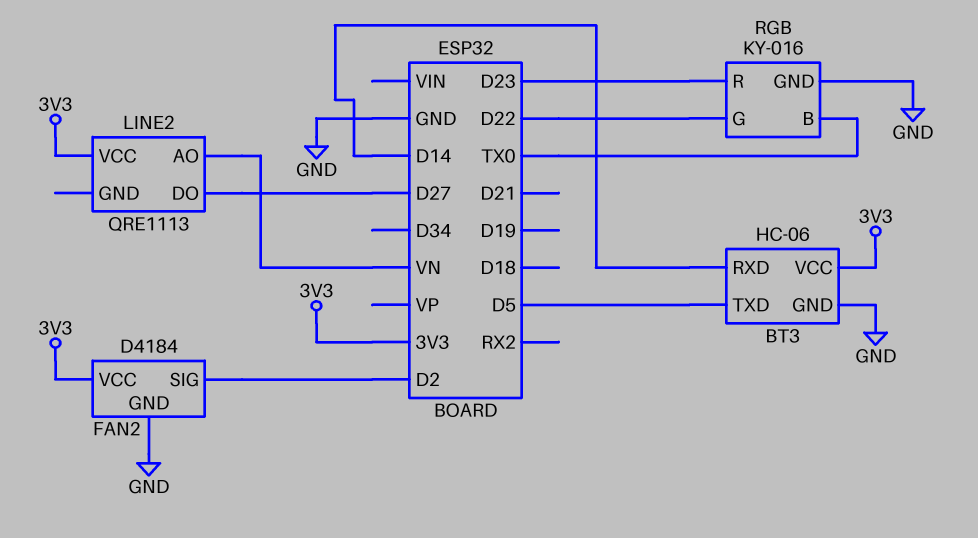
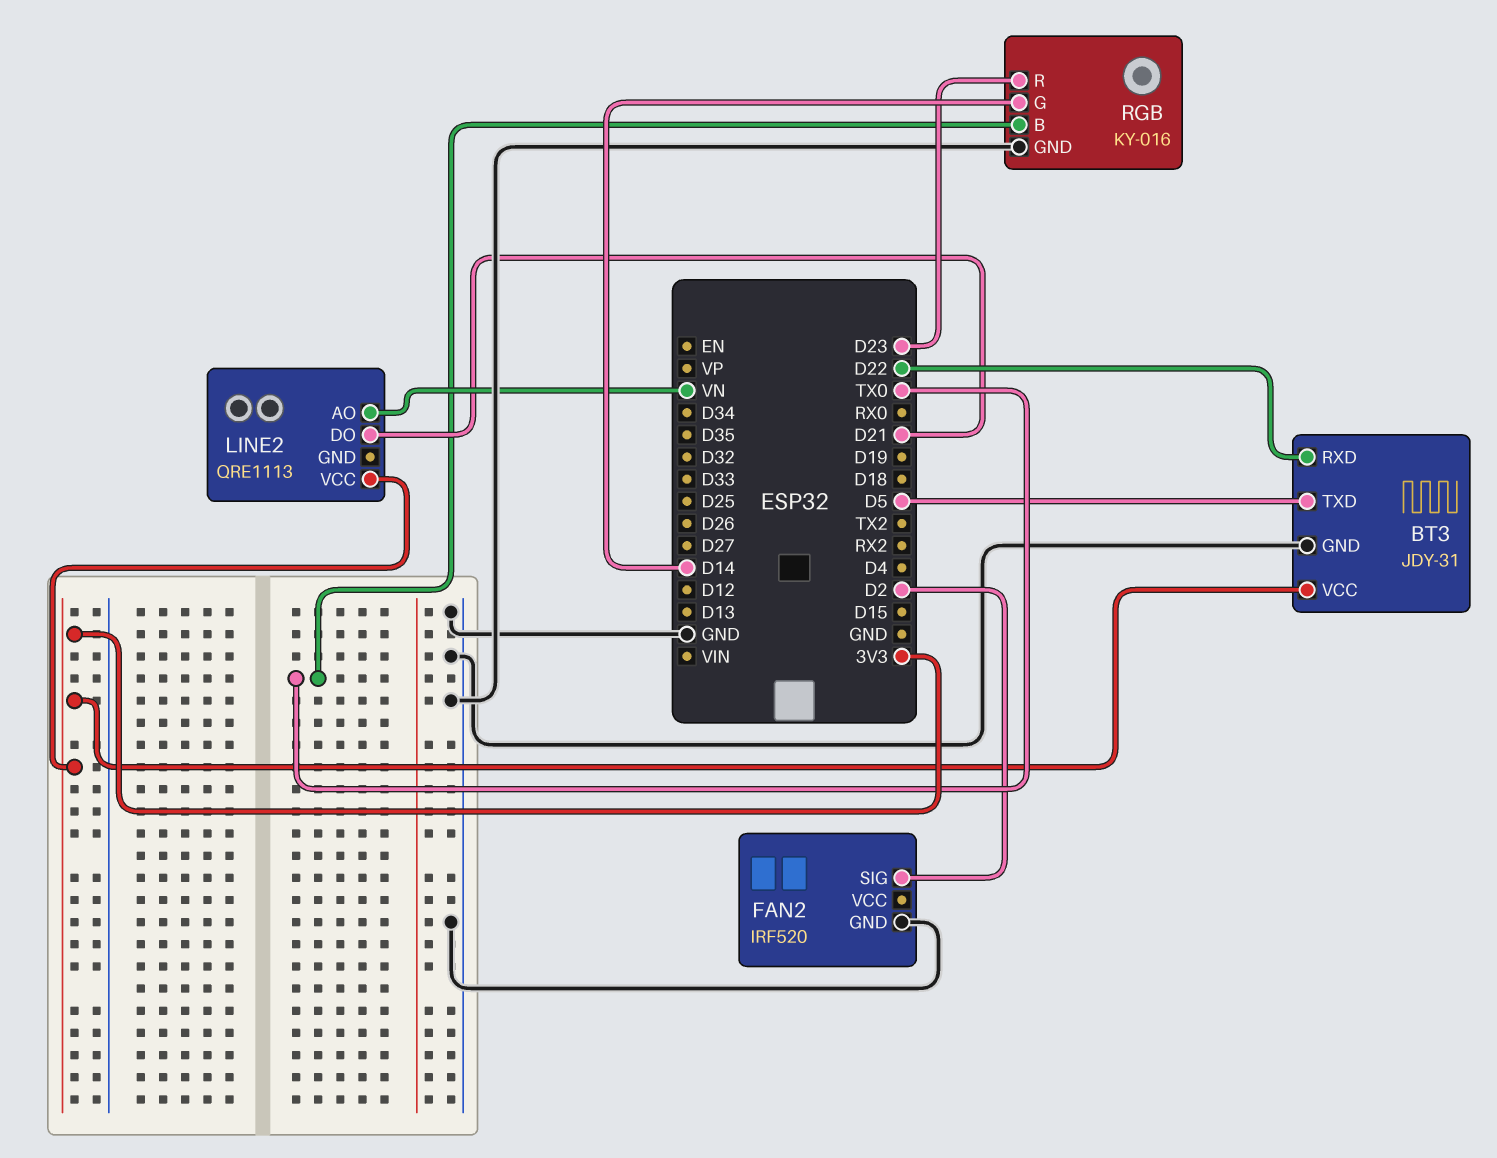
BT3: HC-06 -> JDY-31
BT3 pin RXD: D14 -> D22
FAN2: D4184 -> IRF520
FAN2 pin VCC: 3V3 -> none
LINE2 pin DO: D27 -> D21
RGB pin G: D22 -> D14

